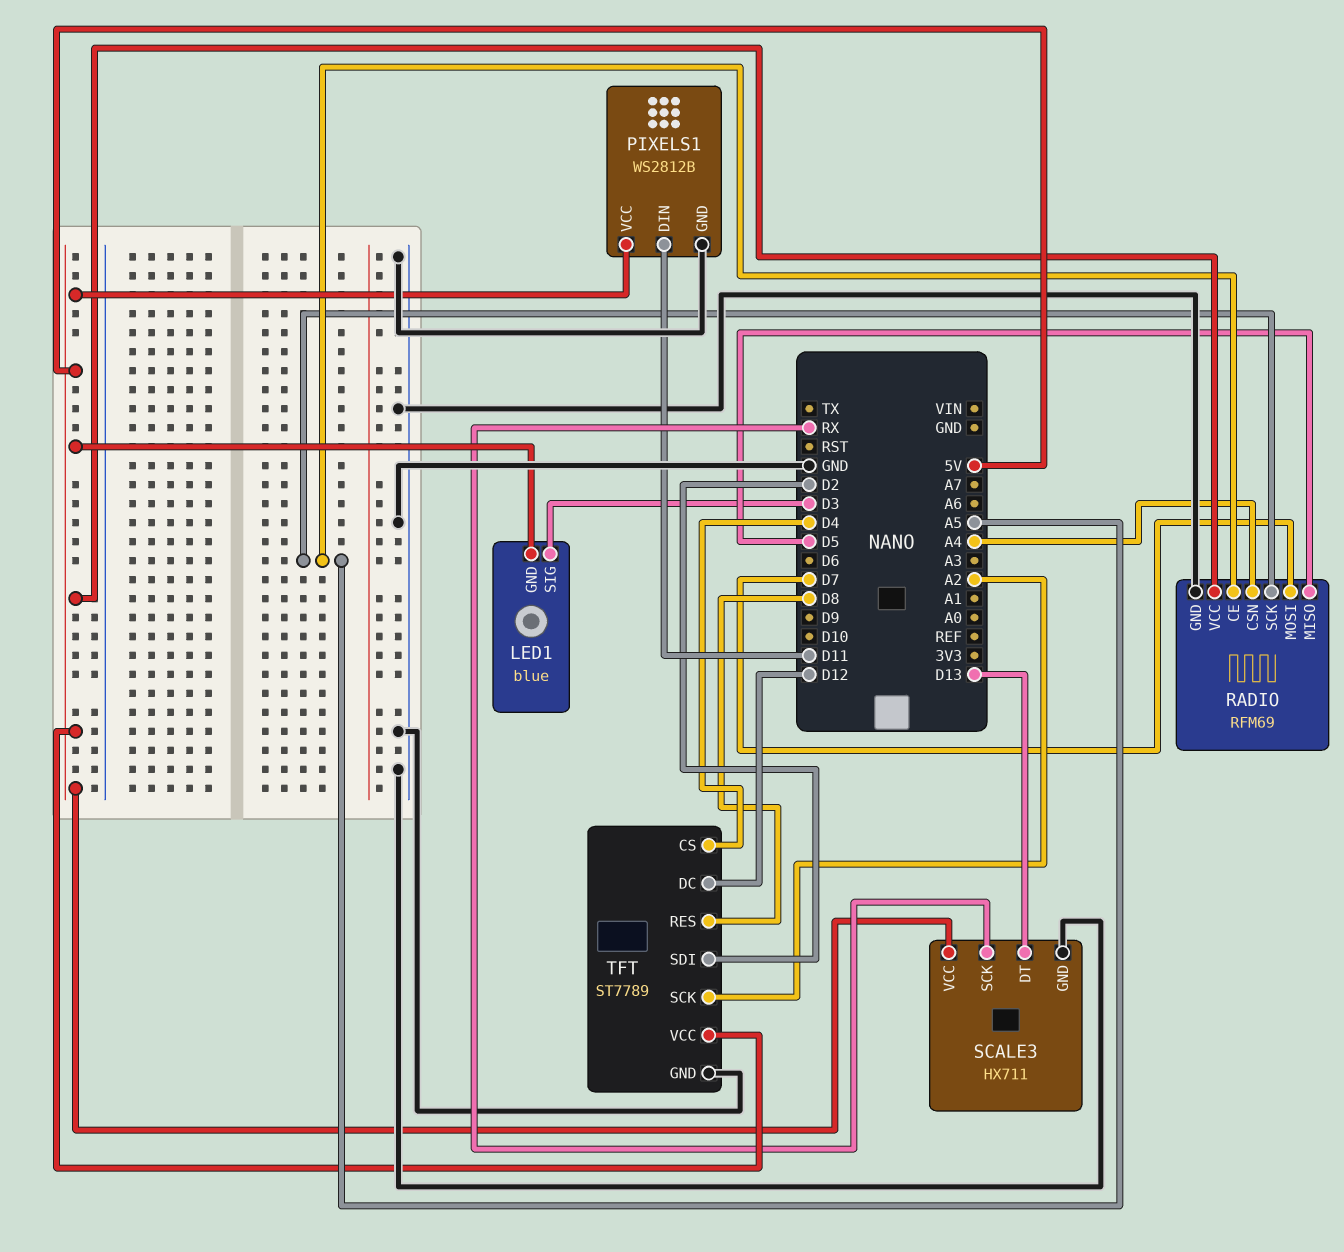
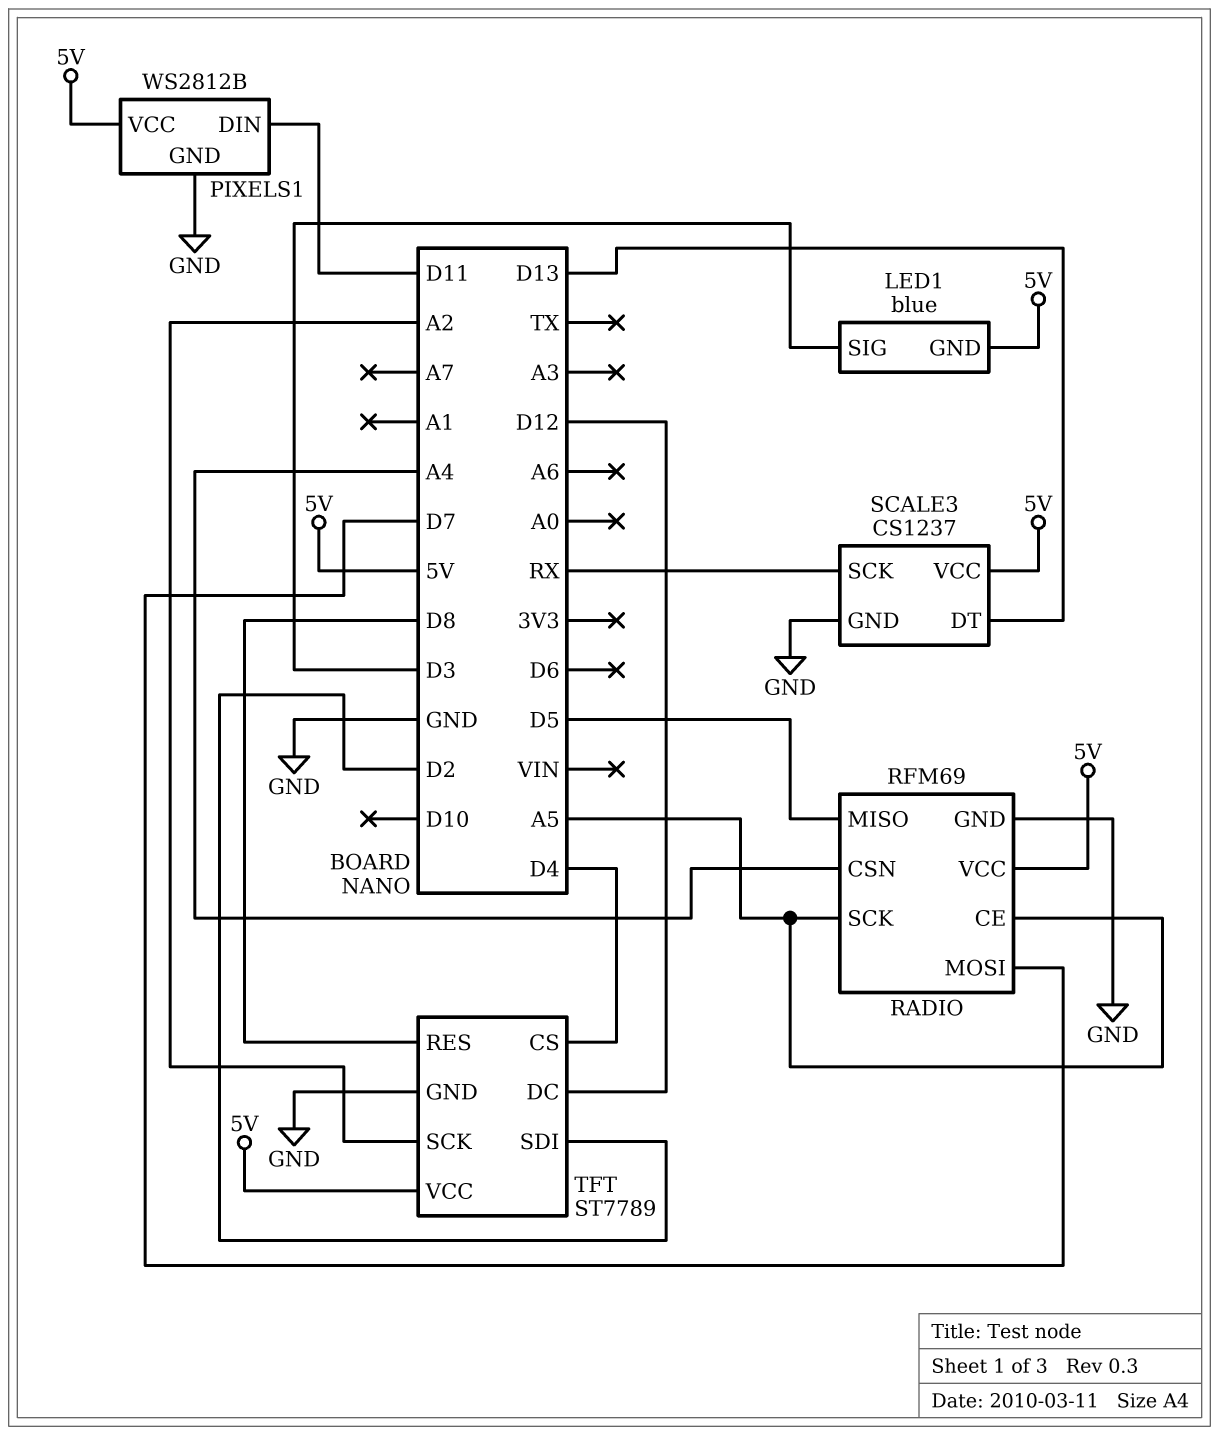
SCALE3: HX711 -> CS1237

